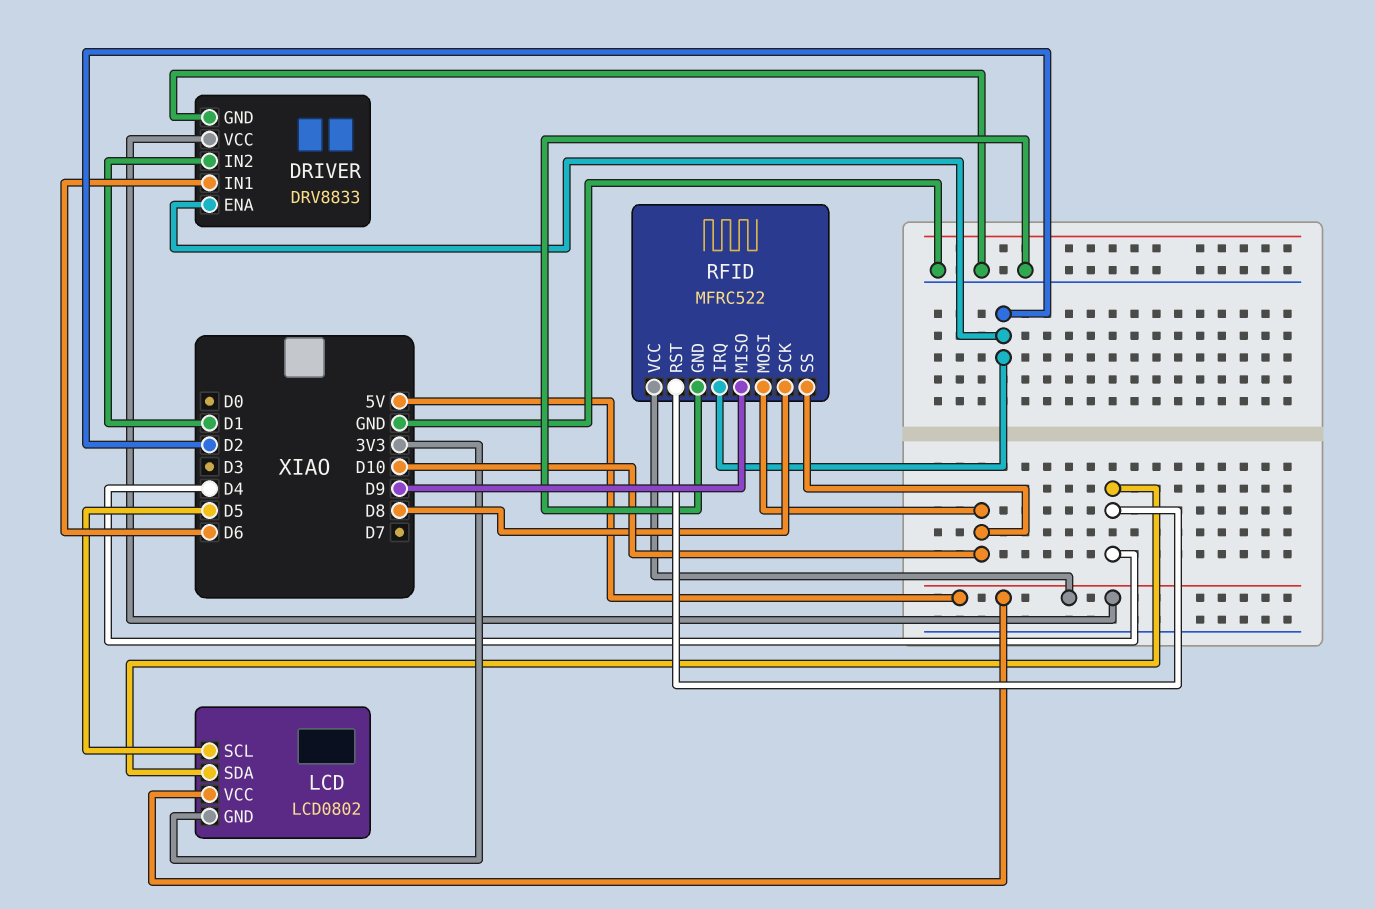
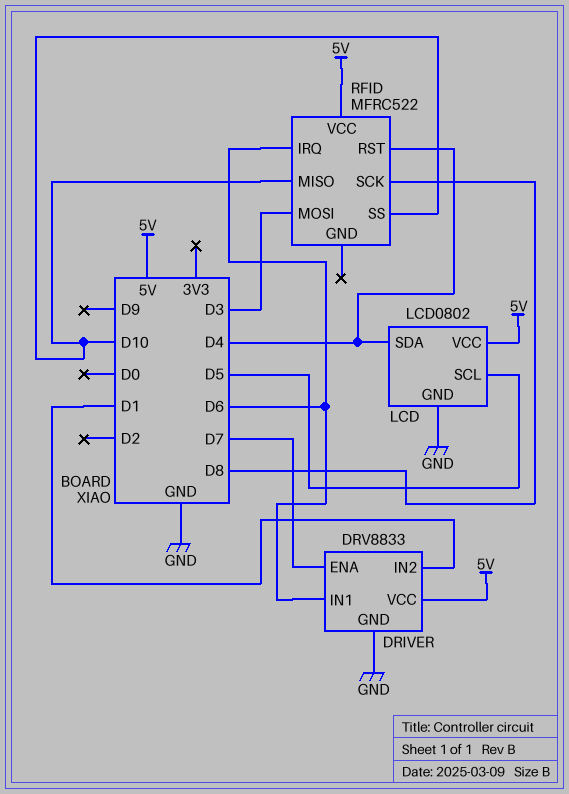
DRIVER pin ENA: D2 -> D7
LCD pin GND: 3V3 -> GND
RFID pin GND: GND -> none
RFID pin IRQ: D2 -> D6
RFID pin MISO: D9 -> D10
RFID pin MOSI: D10 -> D3

